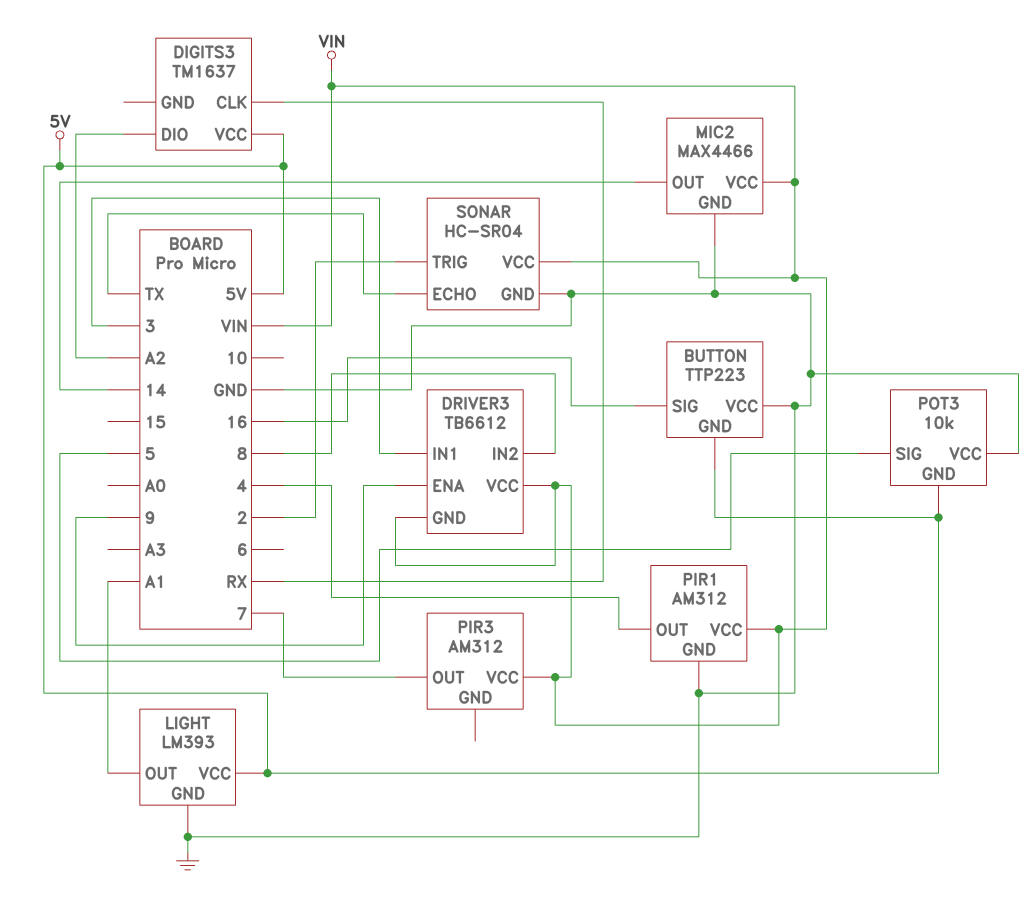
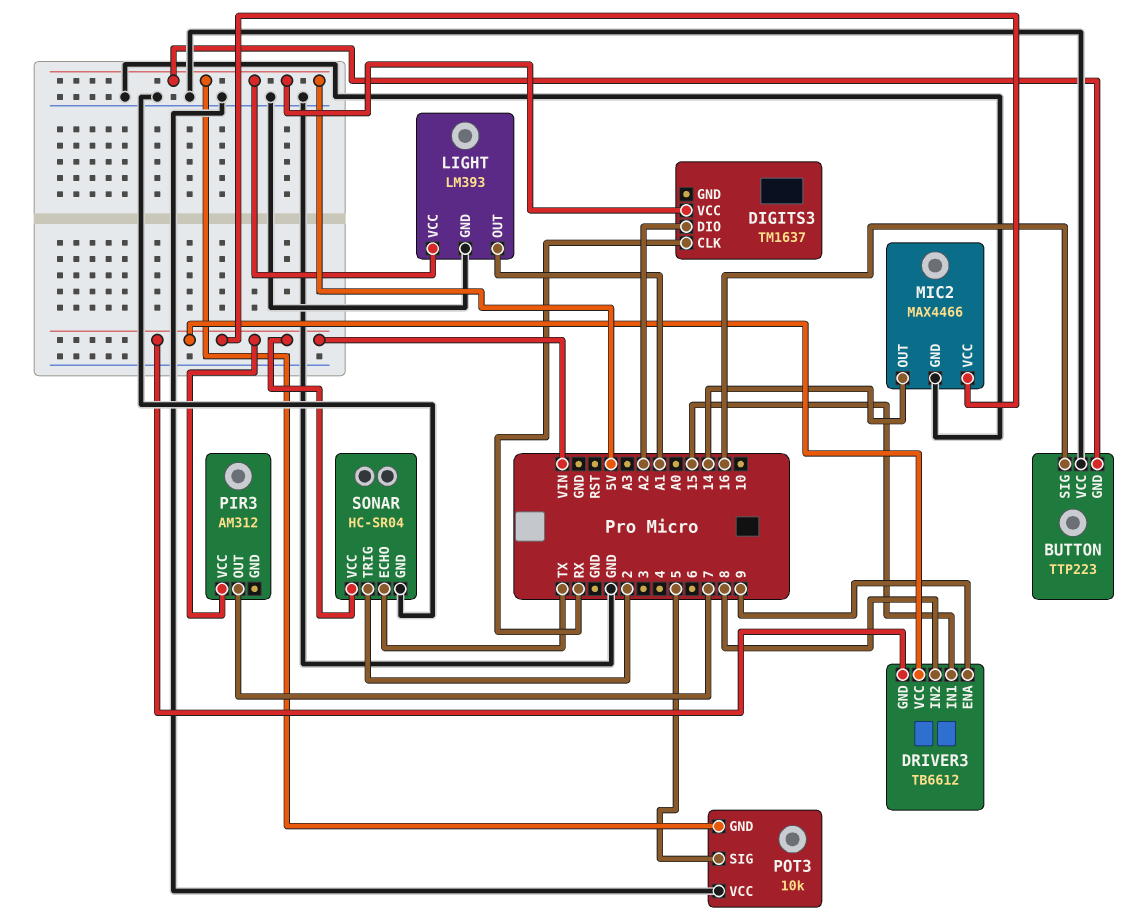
DRIVER3 pin IN1: 3 -> 15
PIR1: AM312 -> none
PIR1 pin GND: GND -> none
PIR1 pin OUT: 4 -> none
PIR1 pin VCC: VIN -> none

